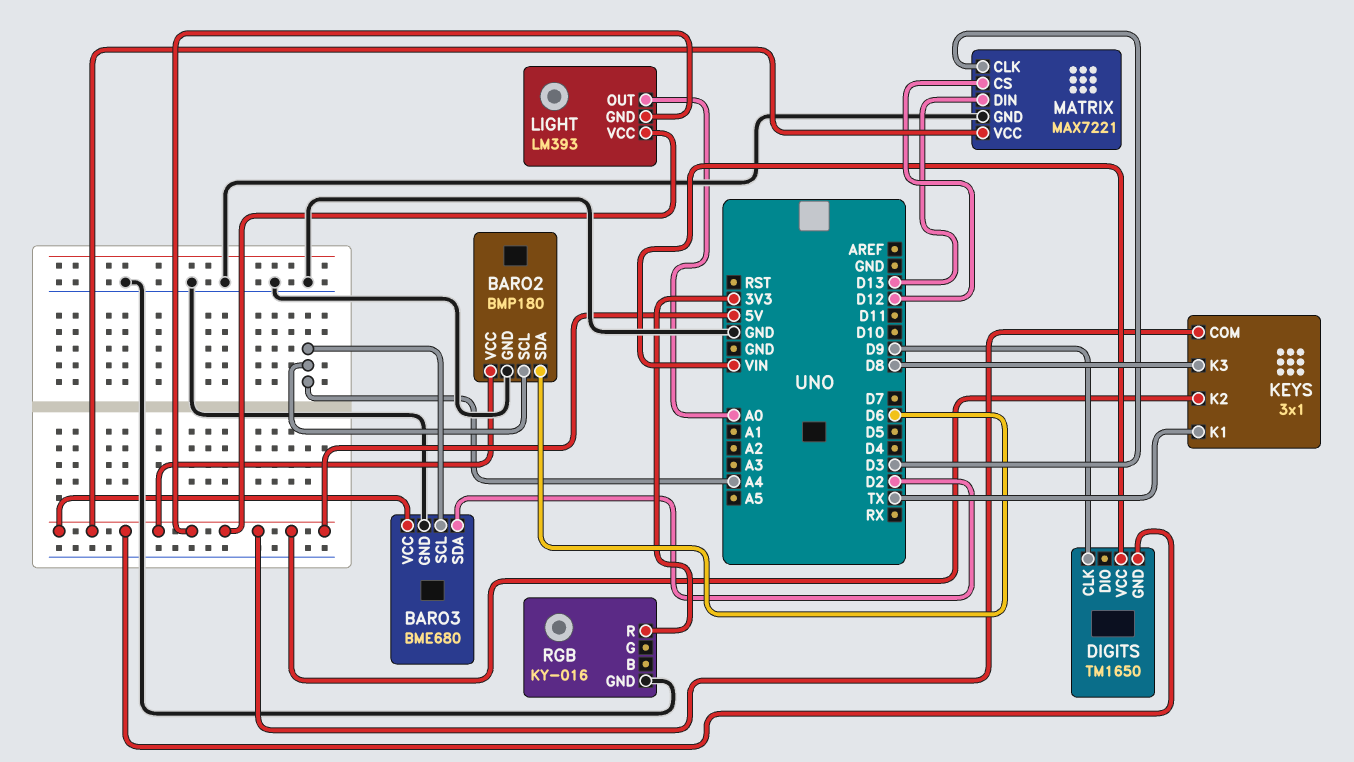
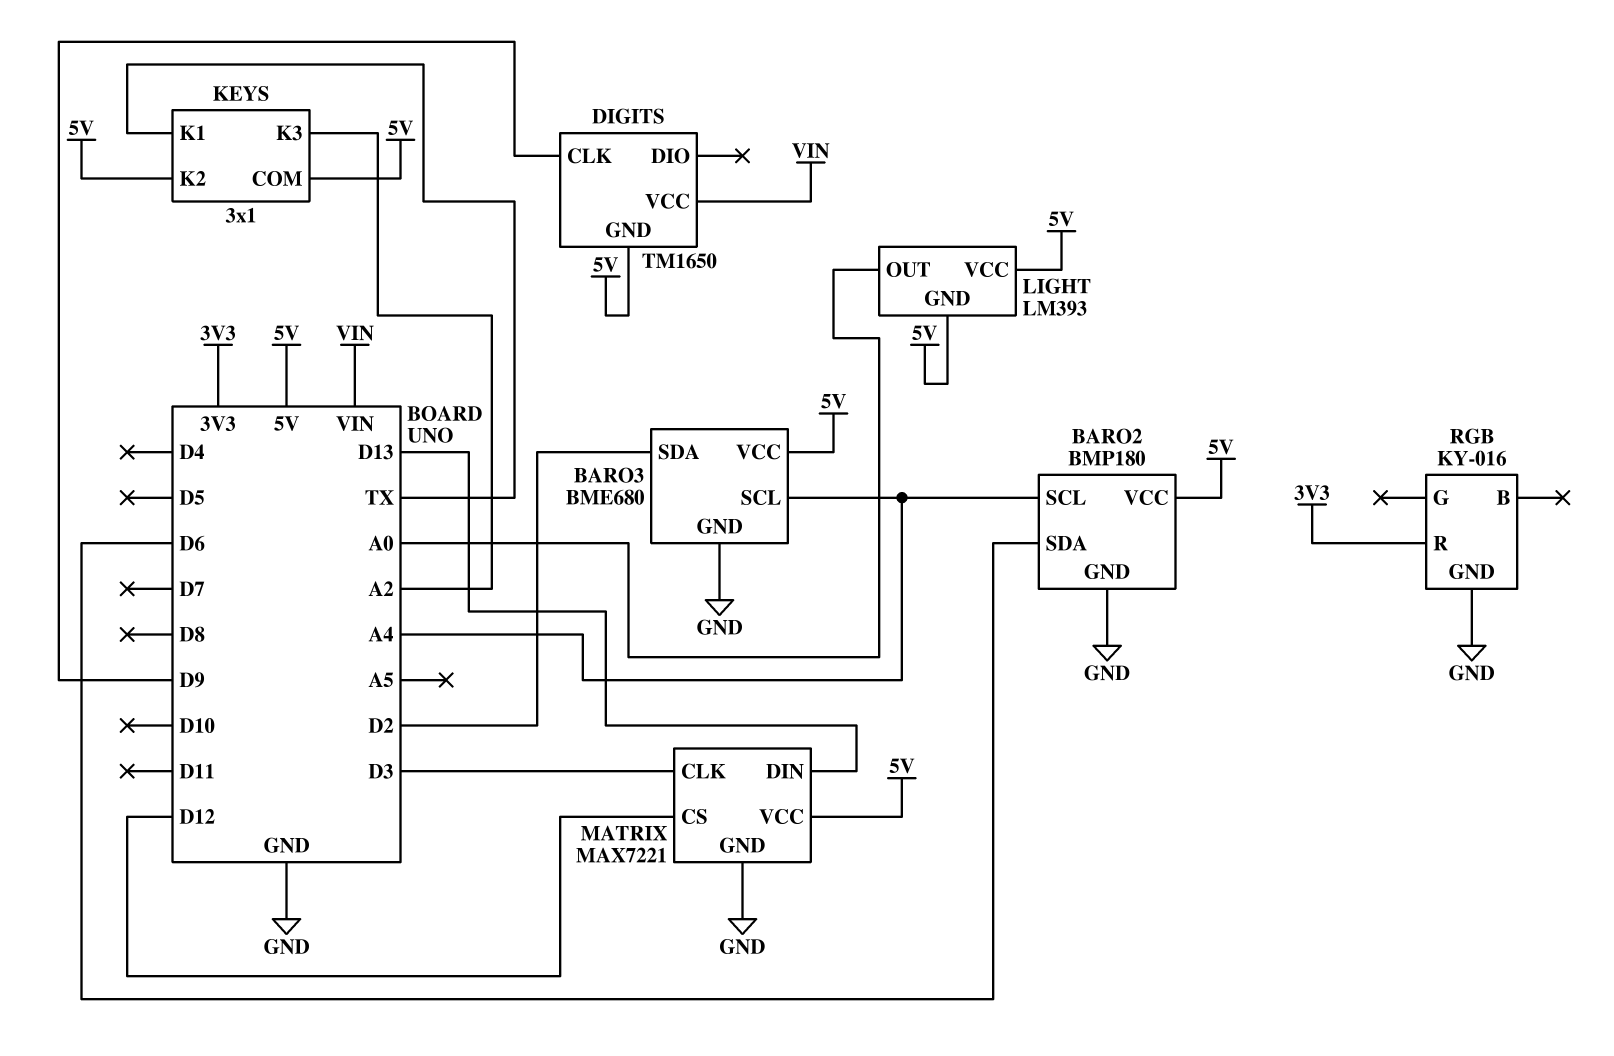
KEYS pin K3: D8 -> A2

